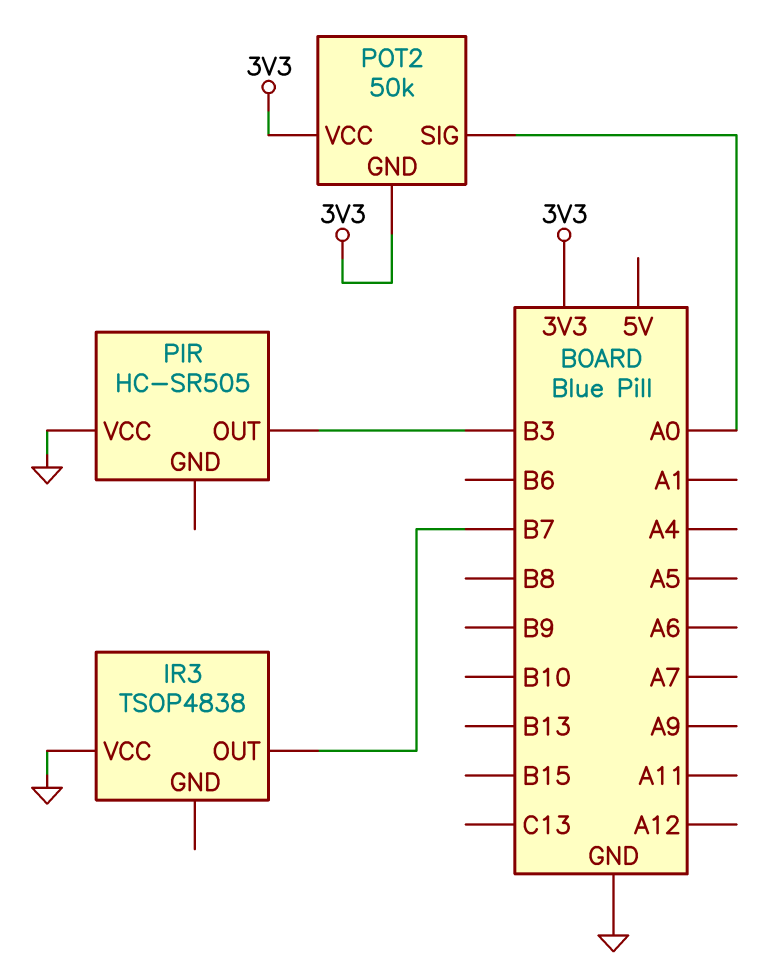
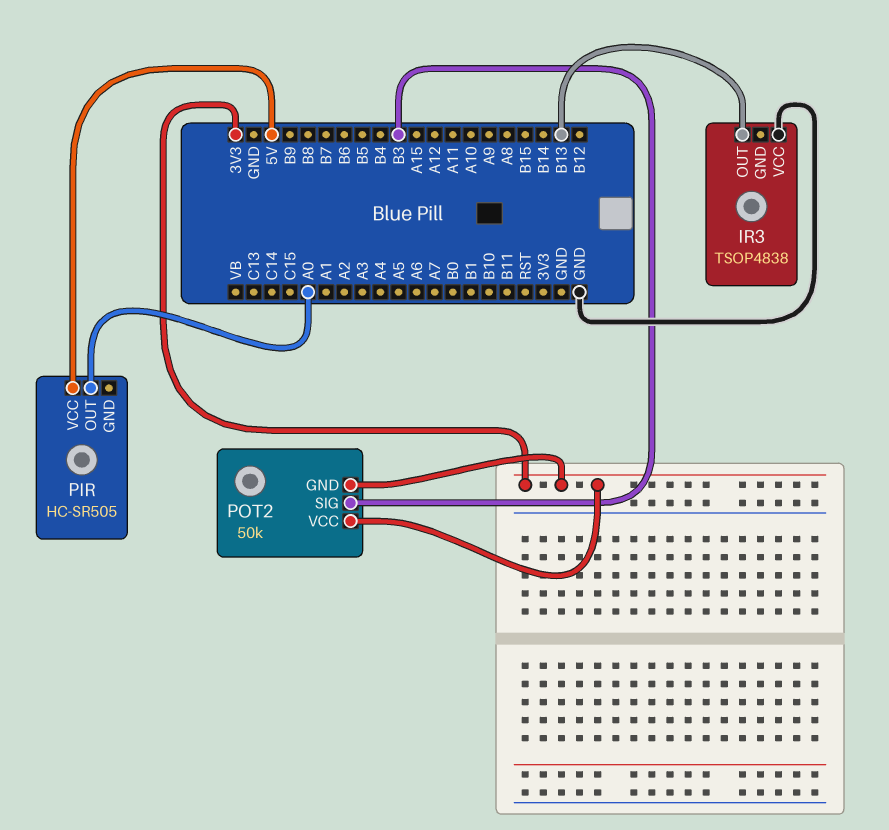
IR3 pin OUT: B7 -> B13
PIR pin OUT: B3 -> A0
PIR pin VCC: GND -> 5V
POT2 pin SIG: A0 -> B3

